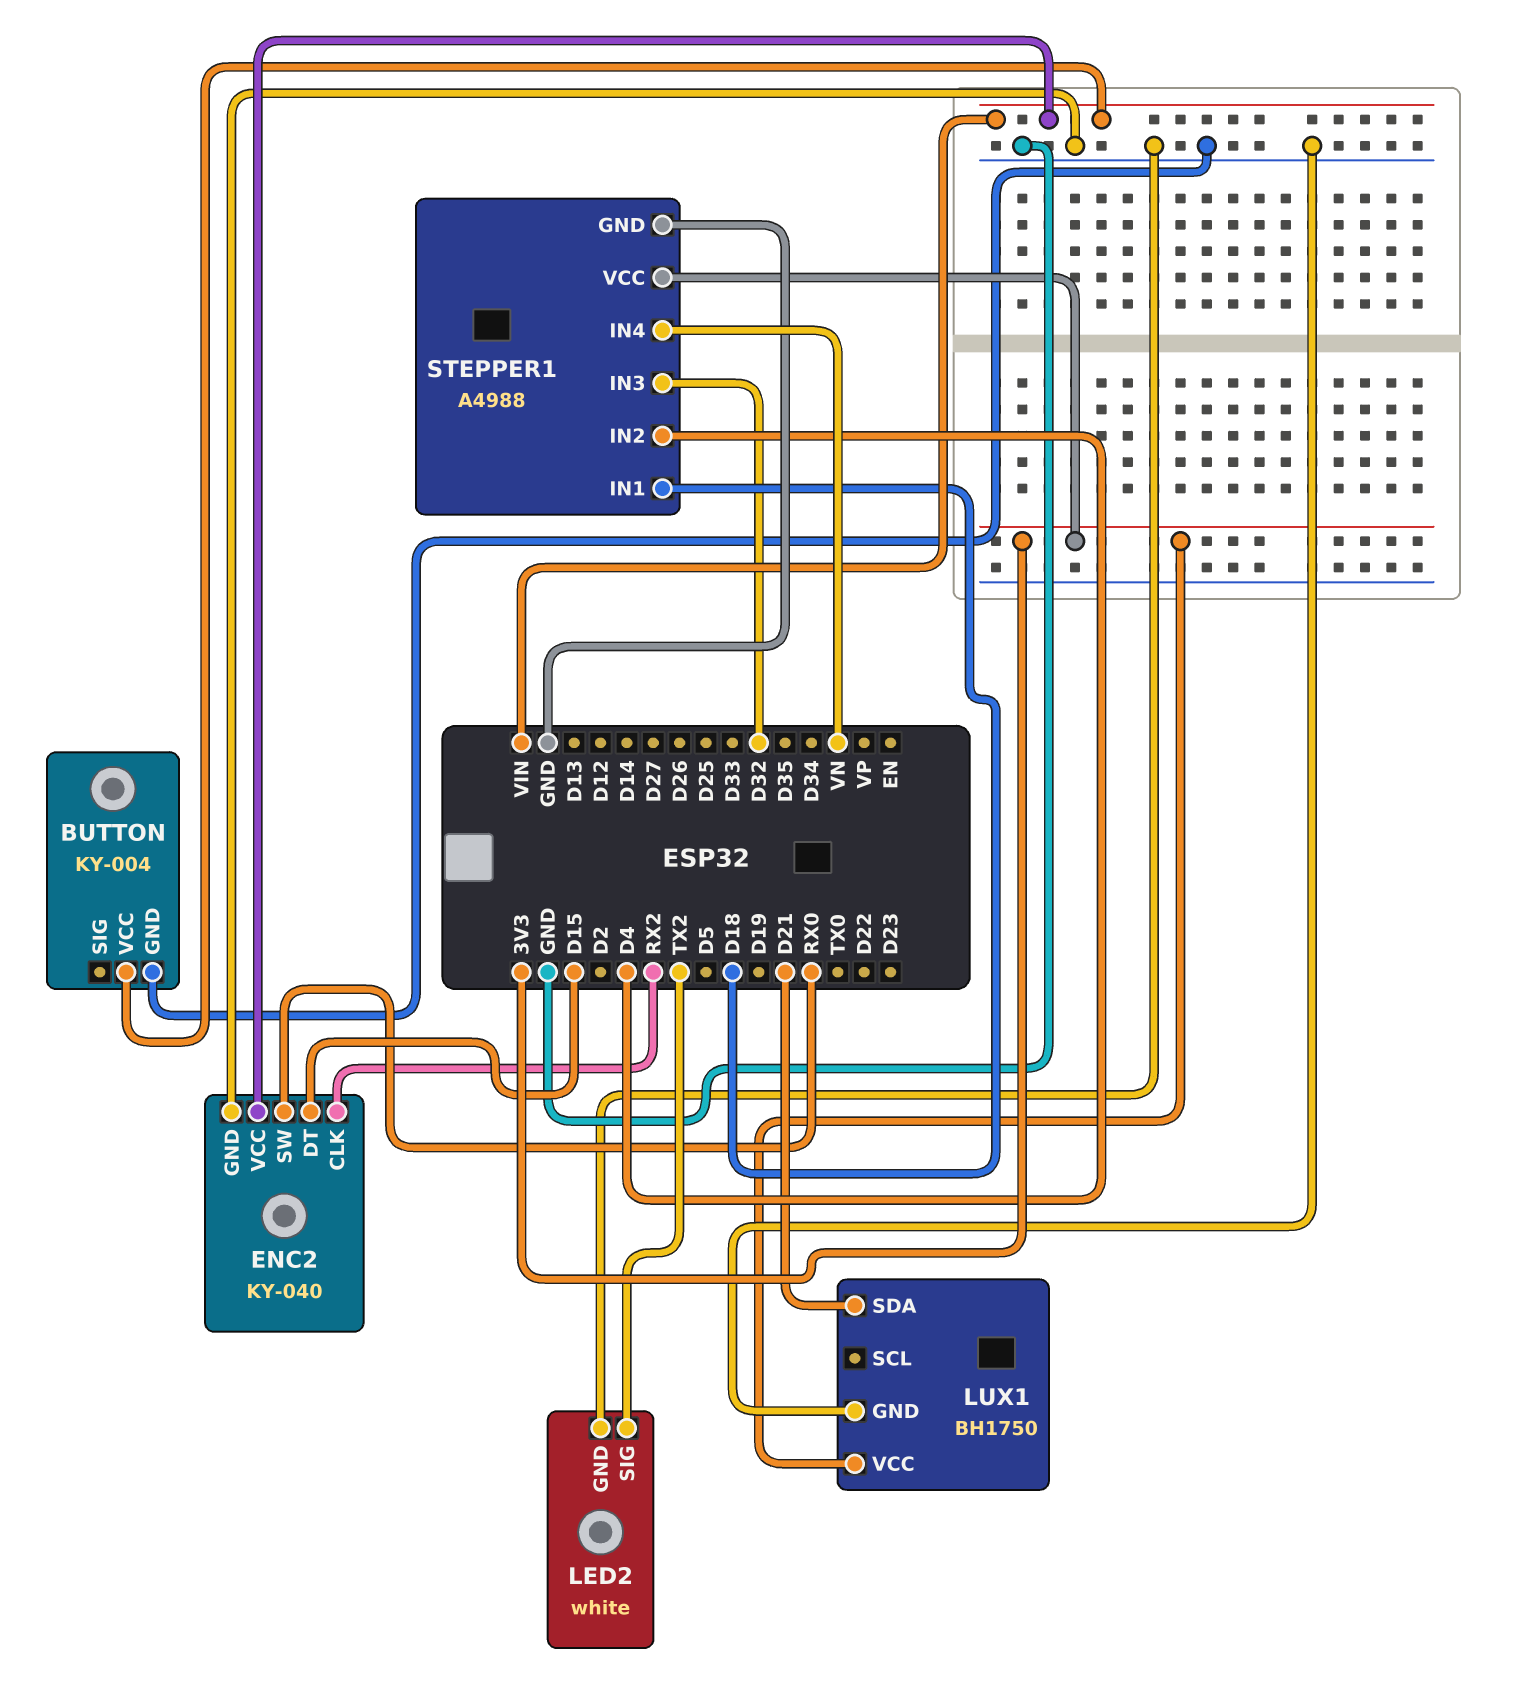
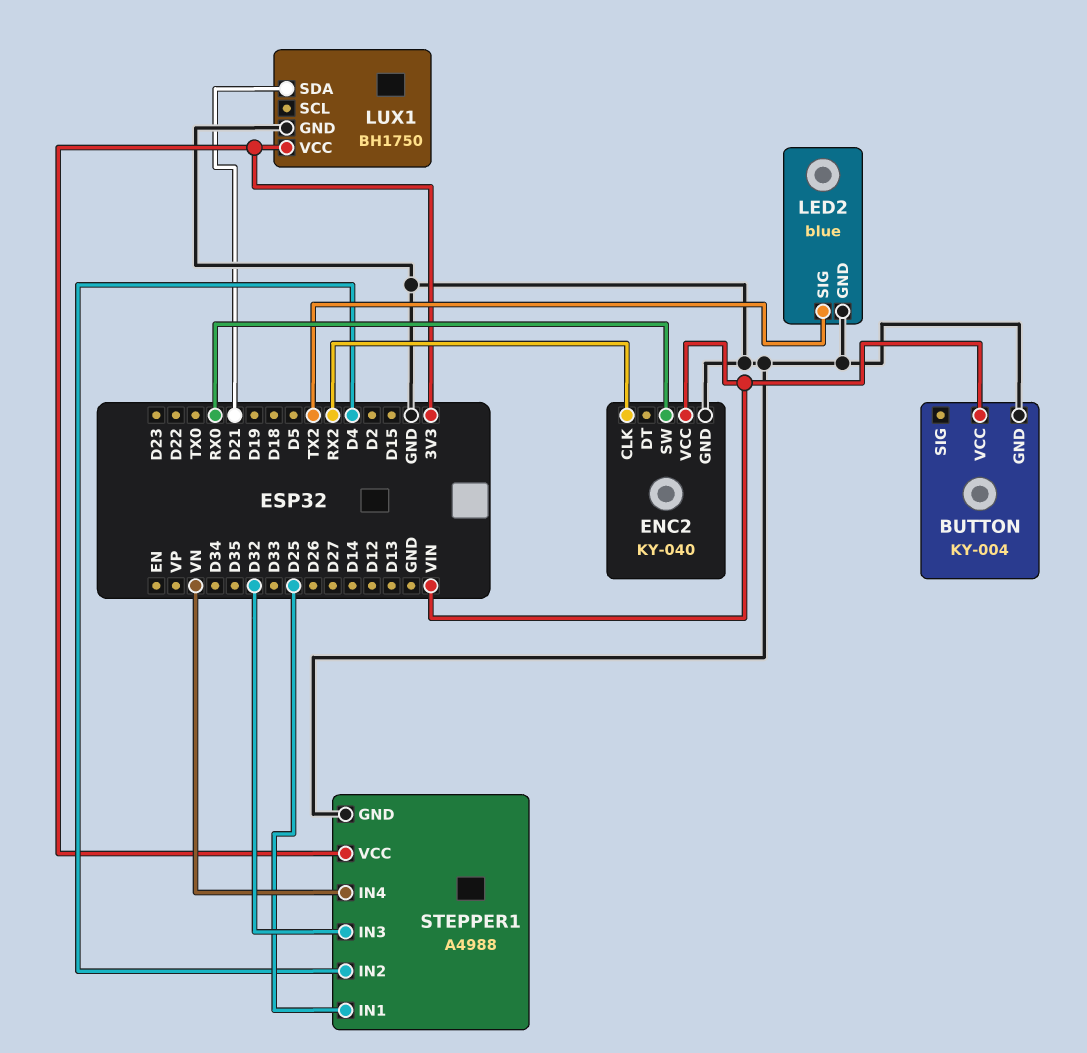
ENC2 pin DT: D15 -> none
LED2: white -> blue
STEPPER1 pin IN1: D18 -> D25

